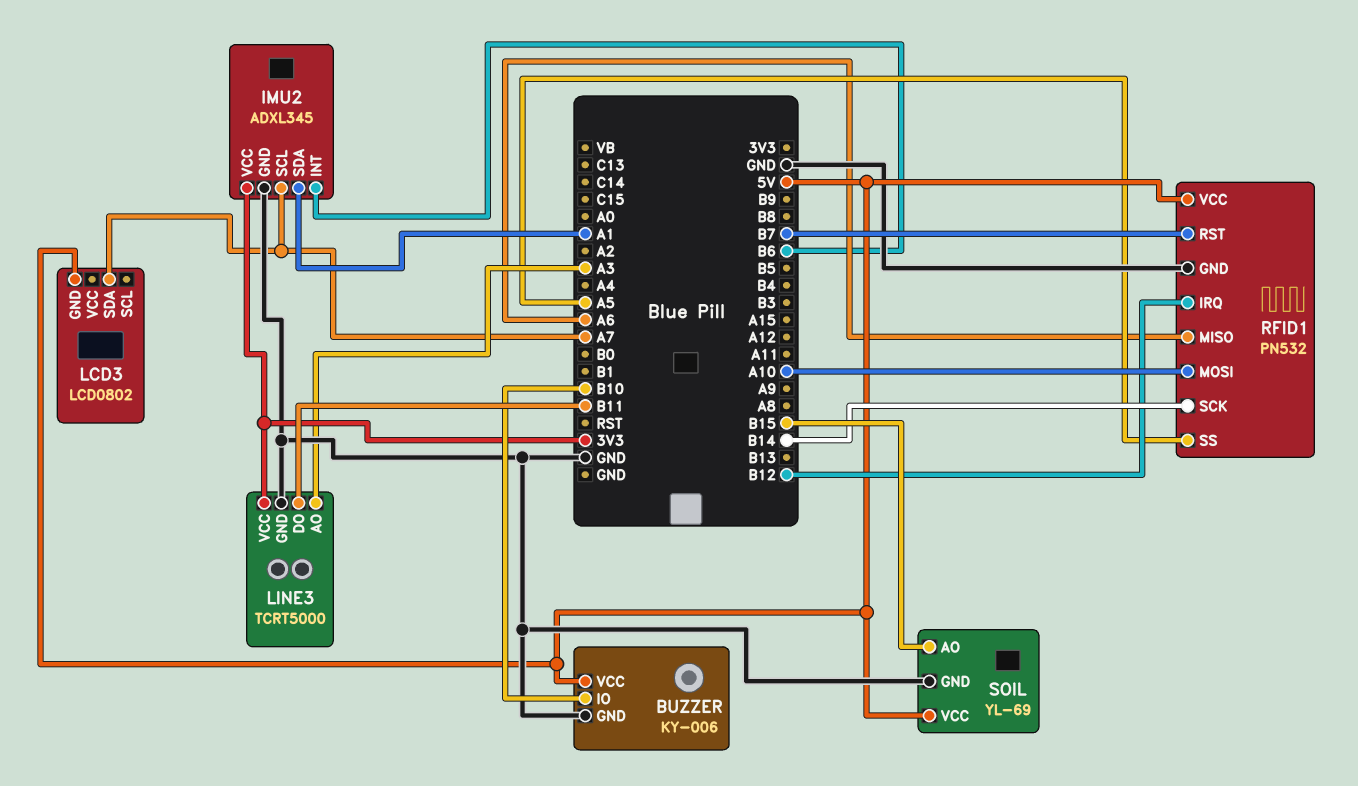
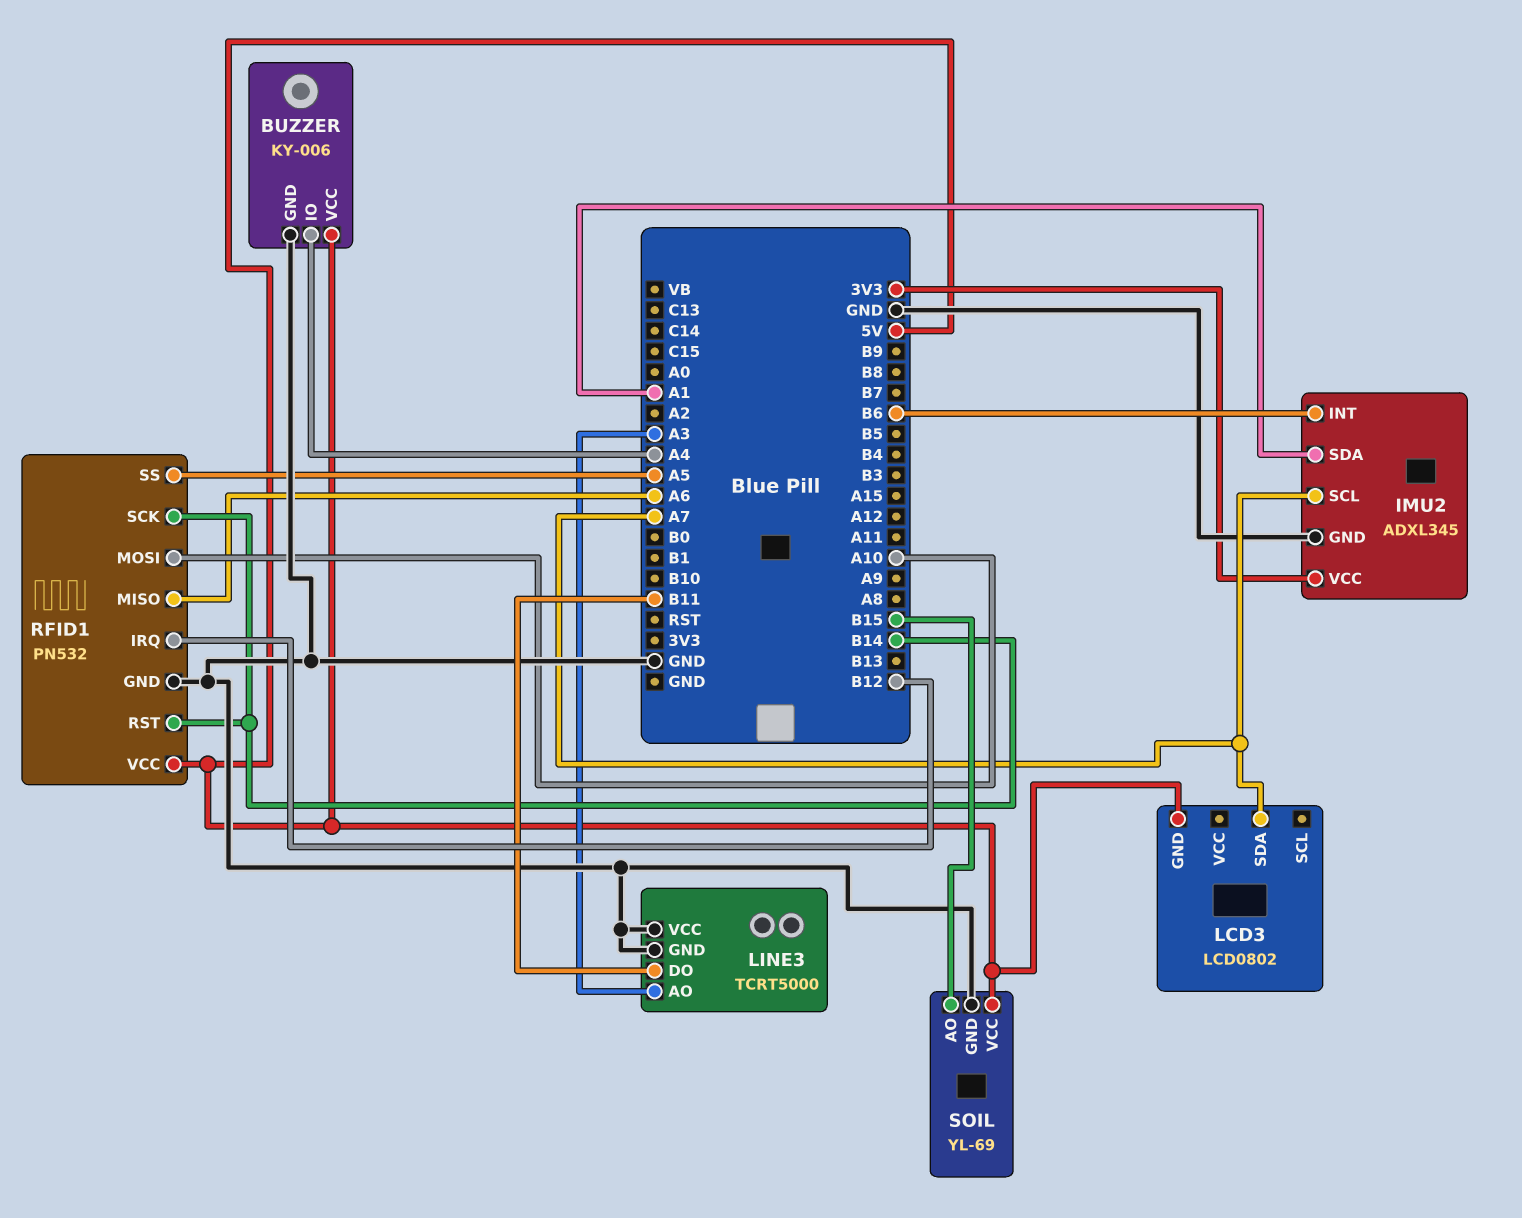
BUZZER pin IO: B10 -> A4
LINE3 pin VCC: 3V3 -> GND
RFID1 pin RST: B7 -> B14

